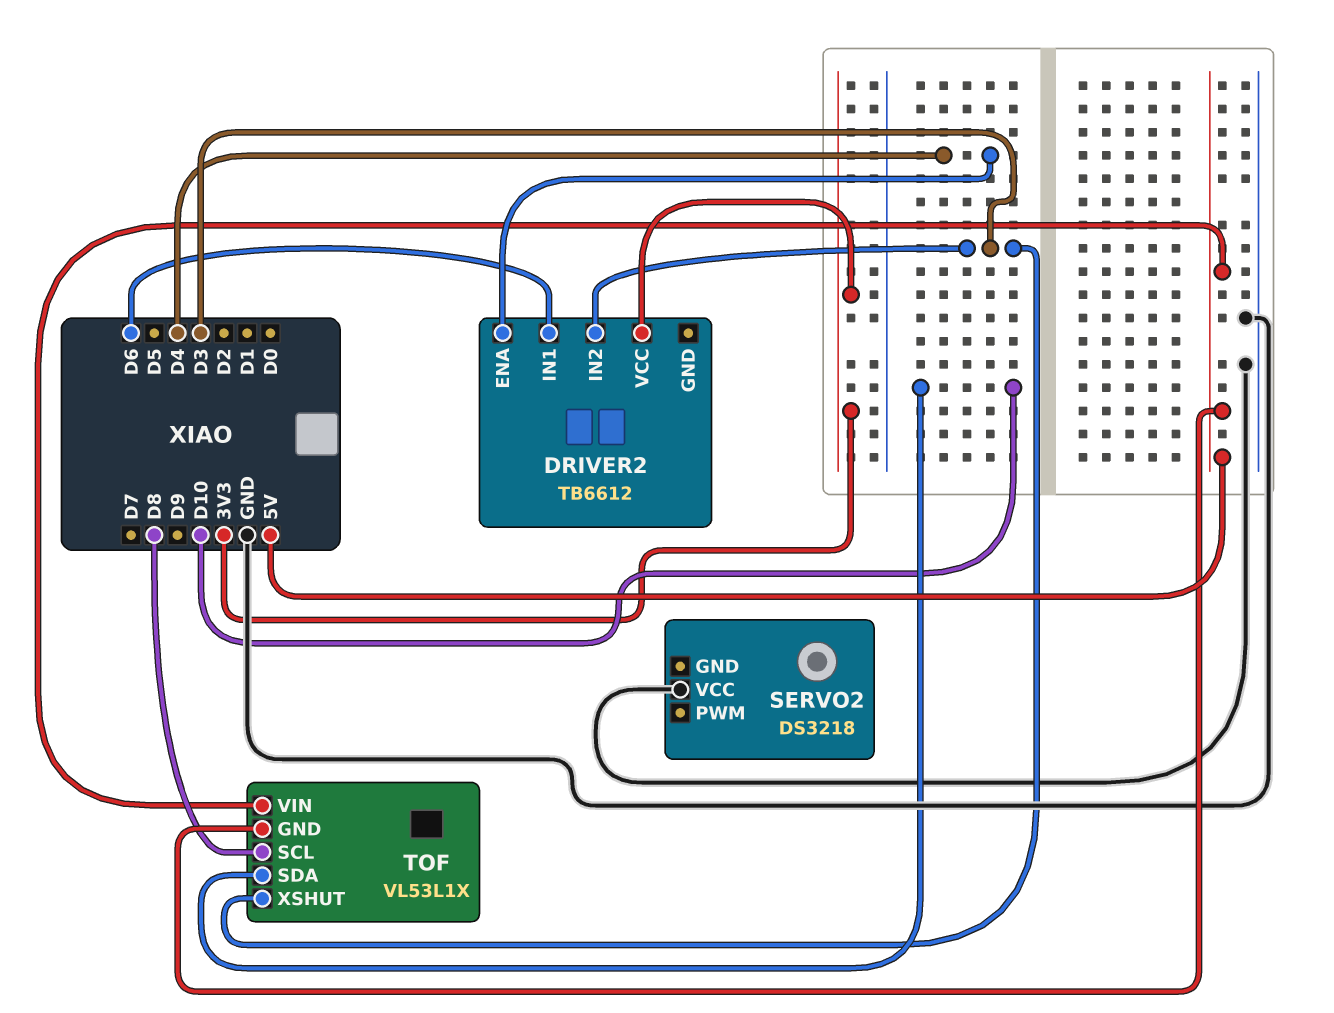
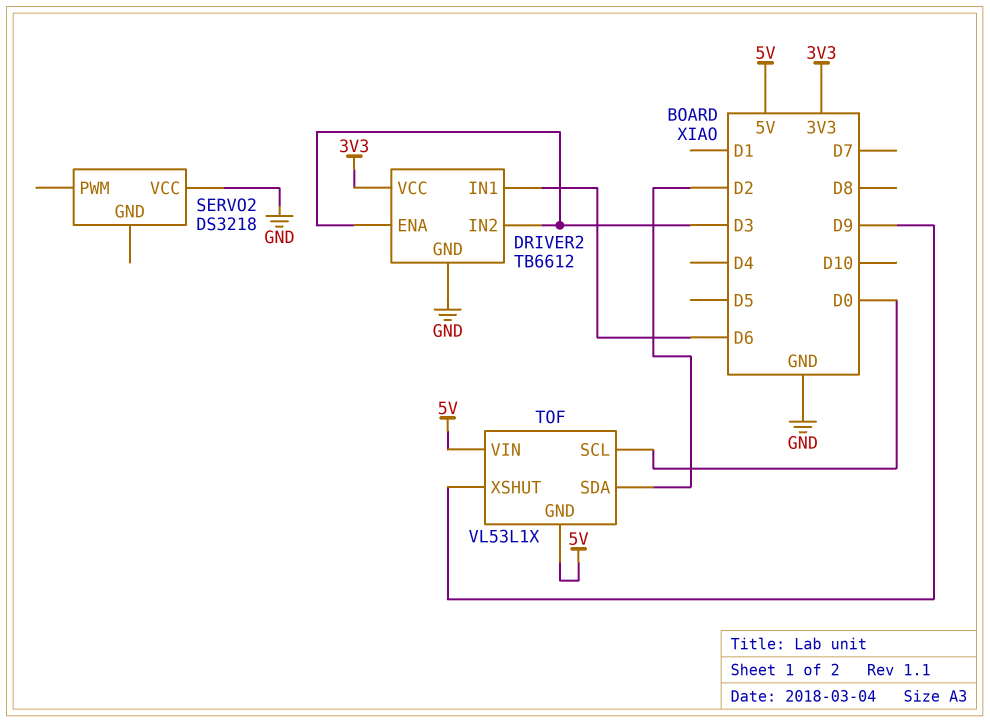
DRIVER2 pin ENA: D4 -> D3
DRIVER2 pin GND: none -> GND
TOF pin SCL: D8 -> D0
TOF pin SDA: D10 -> D2
TOF pin XSHUT: D3 -> D9

